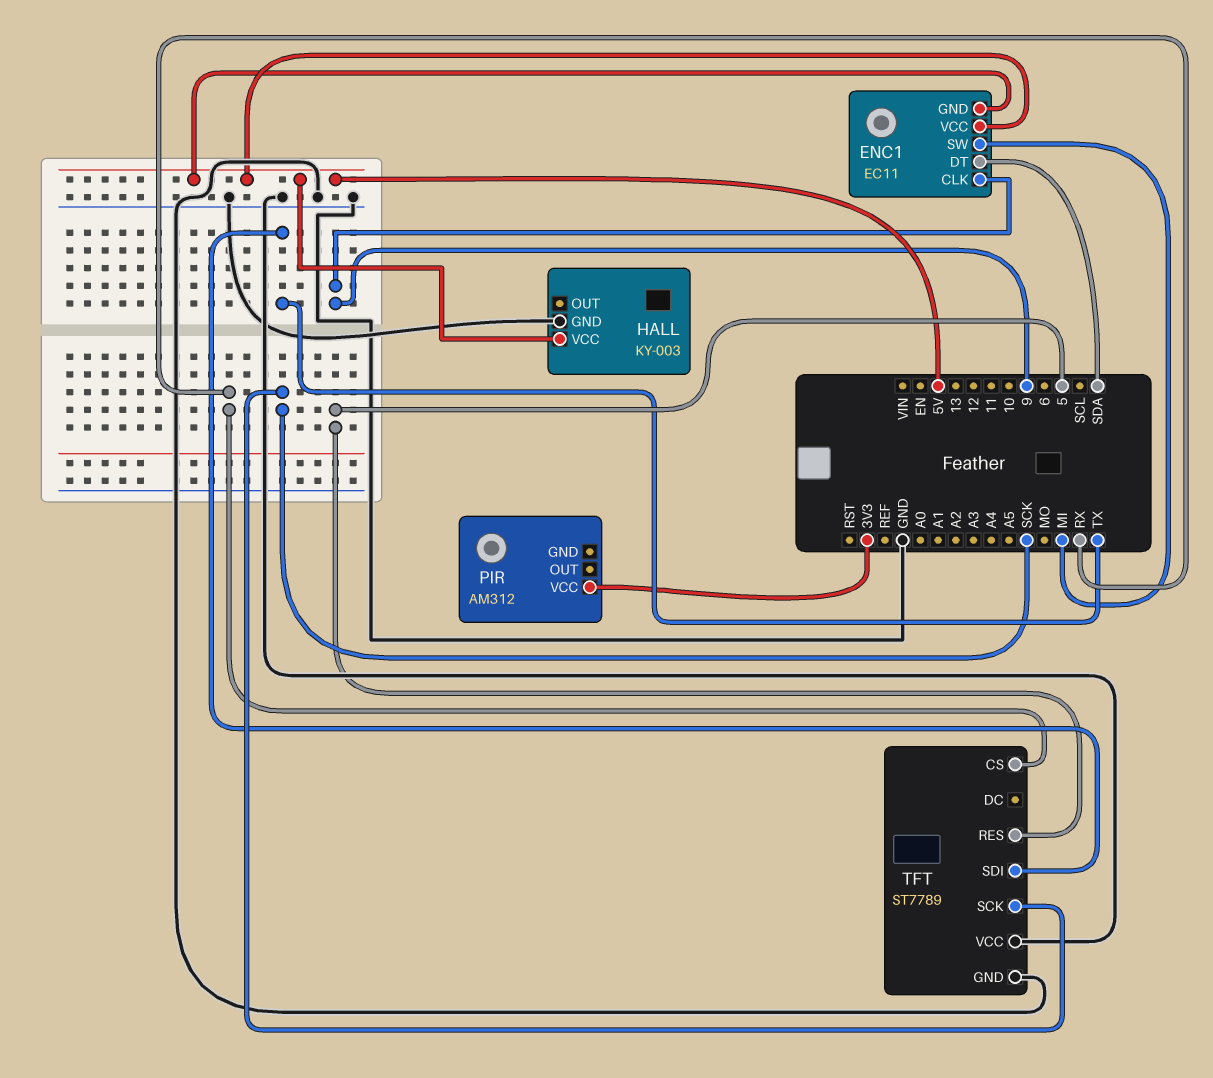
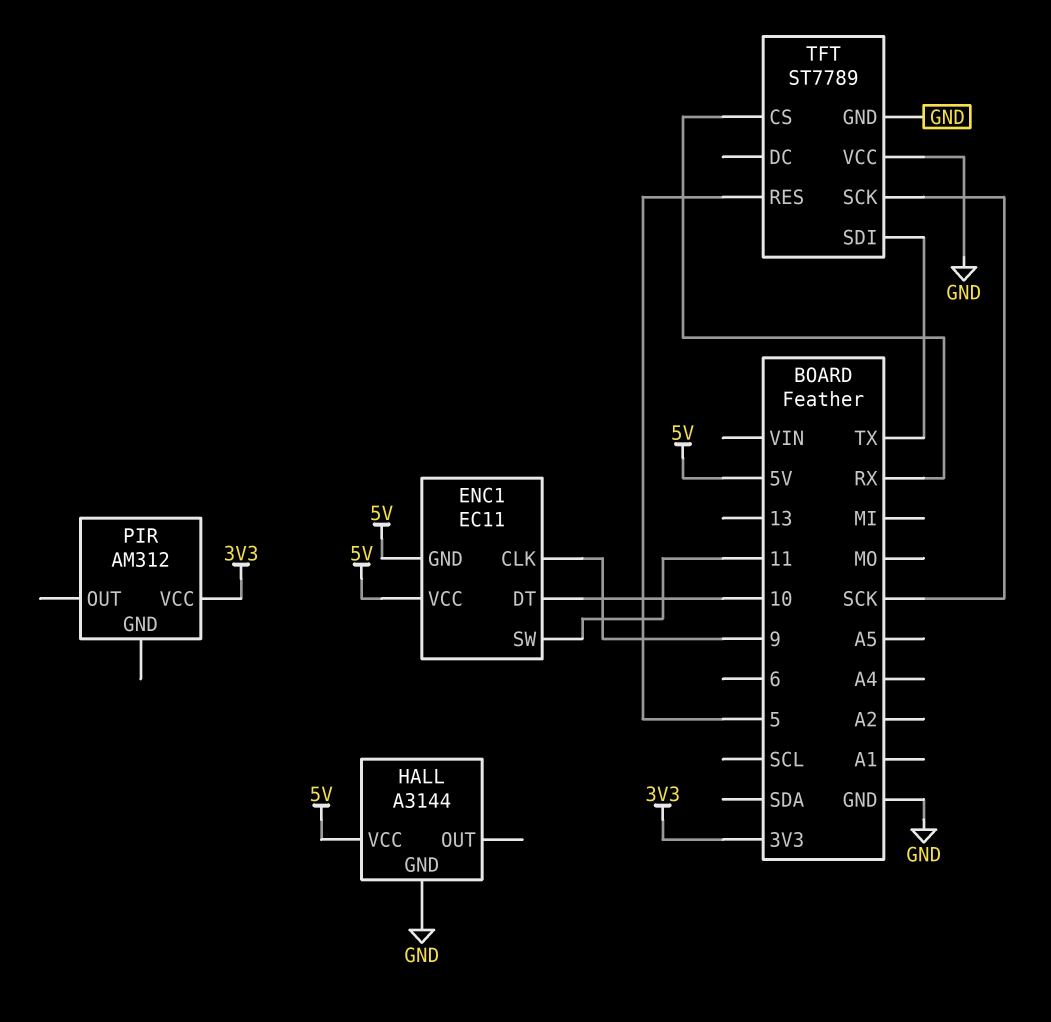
ENC1 pin DT: SDA -> 10
ENC1 pin SW: MI -> 11
HALL: KY-003 -> A3144

